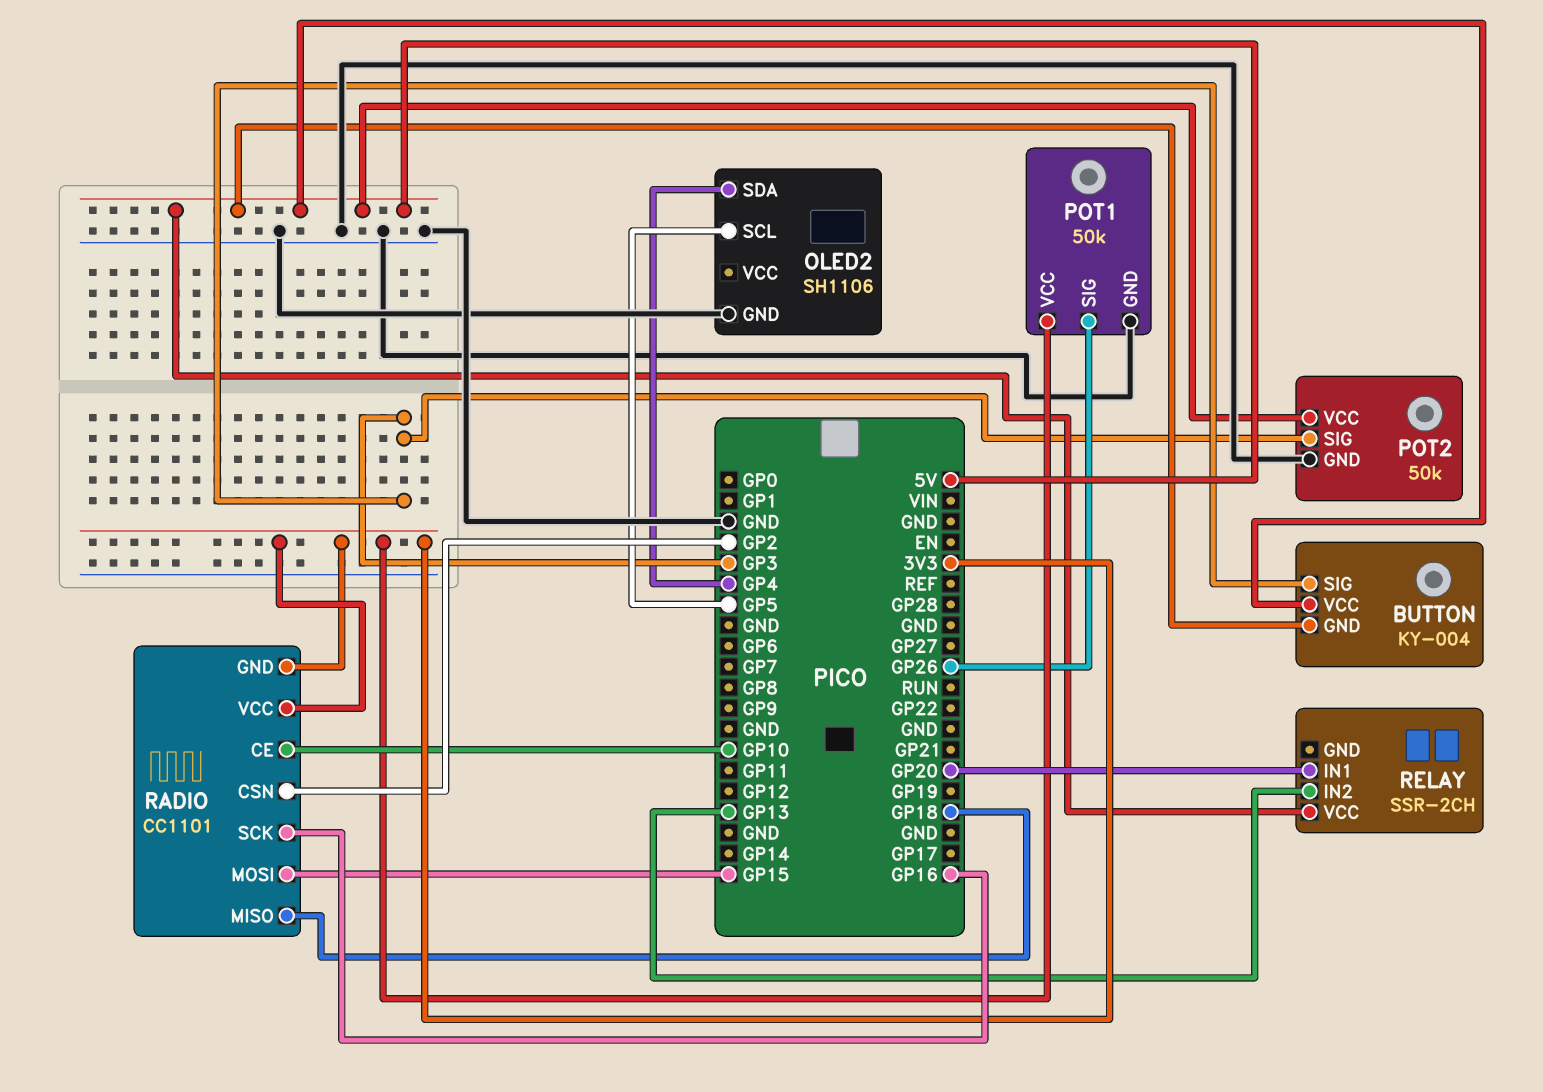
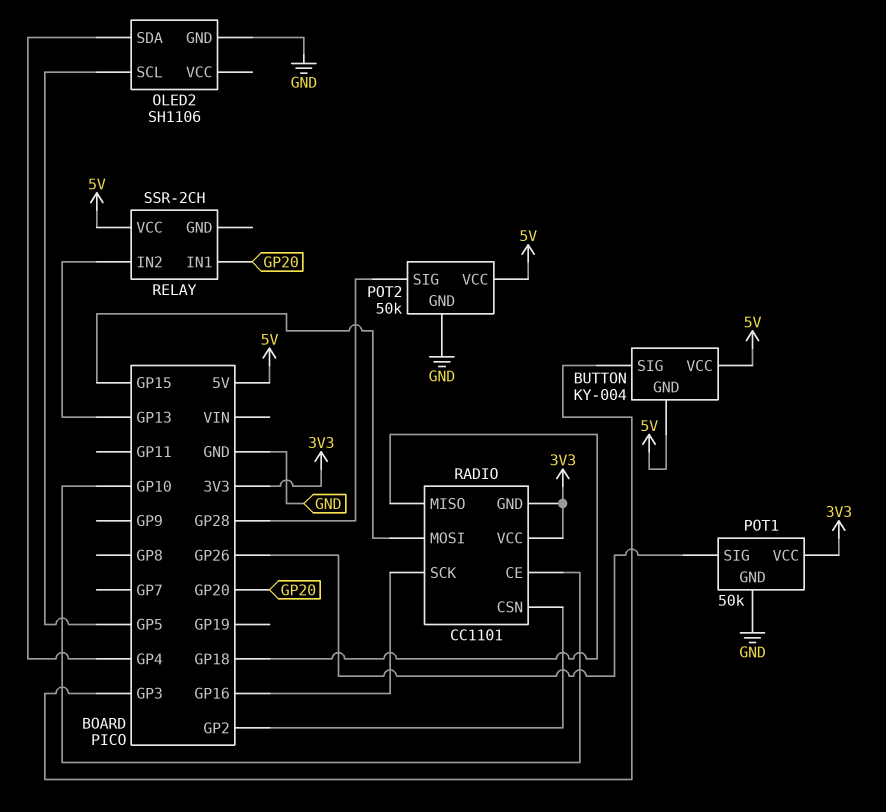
POT2 pin SIG: GP3 -> GP28

